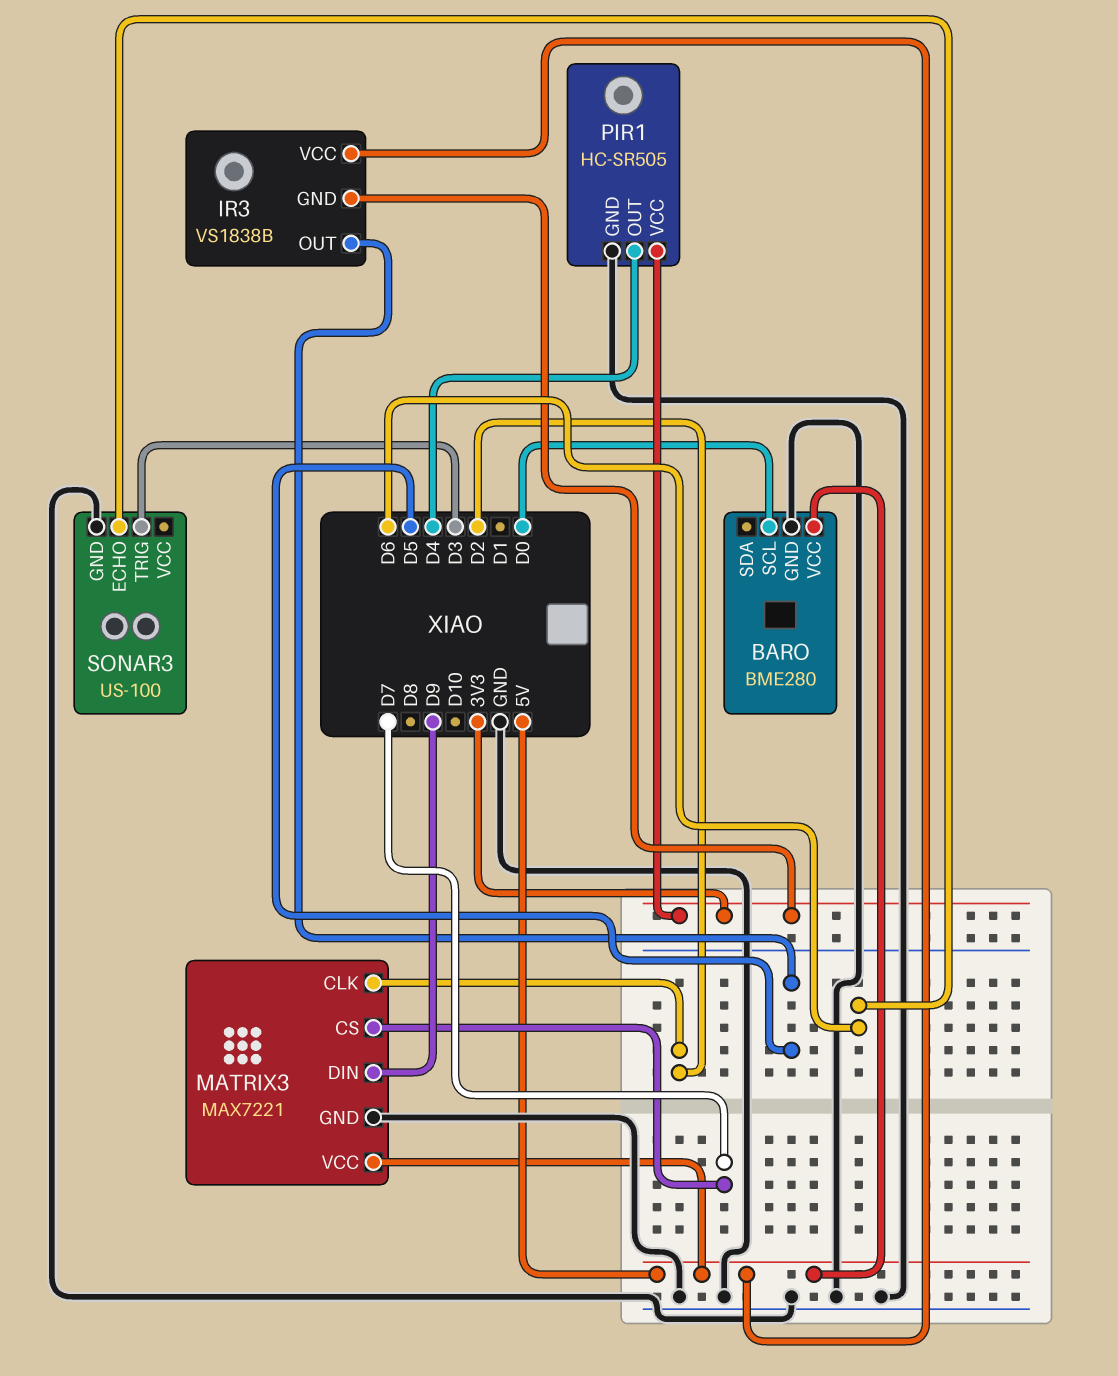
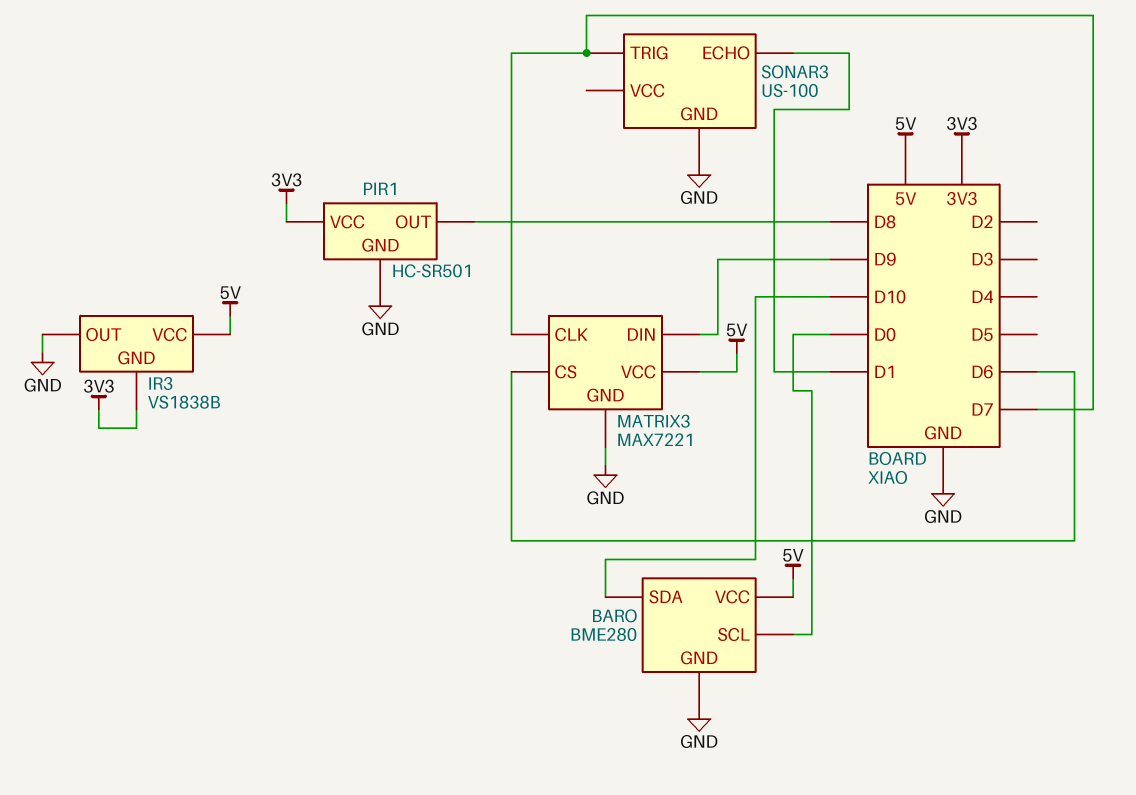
BARO pin SDA: none -> D10
IR3 pin OUT: D5 -> GND
MATRIX3 pin CLK: D2 -> D7
MATRIX3 pin CS: D7 -> D6
PIR1: HC-SR505 -> HC-SR501
PIR1 pin OUT: D4 -> D8
SONAR3 pin ECHO: D6 -> D1
SONAR3 pin TRIG: D3 -> D7

